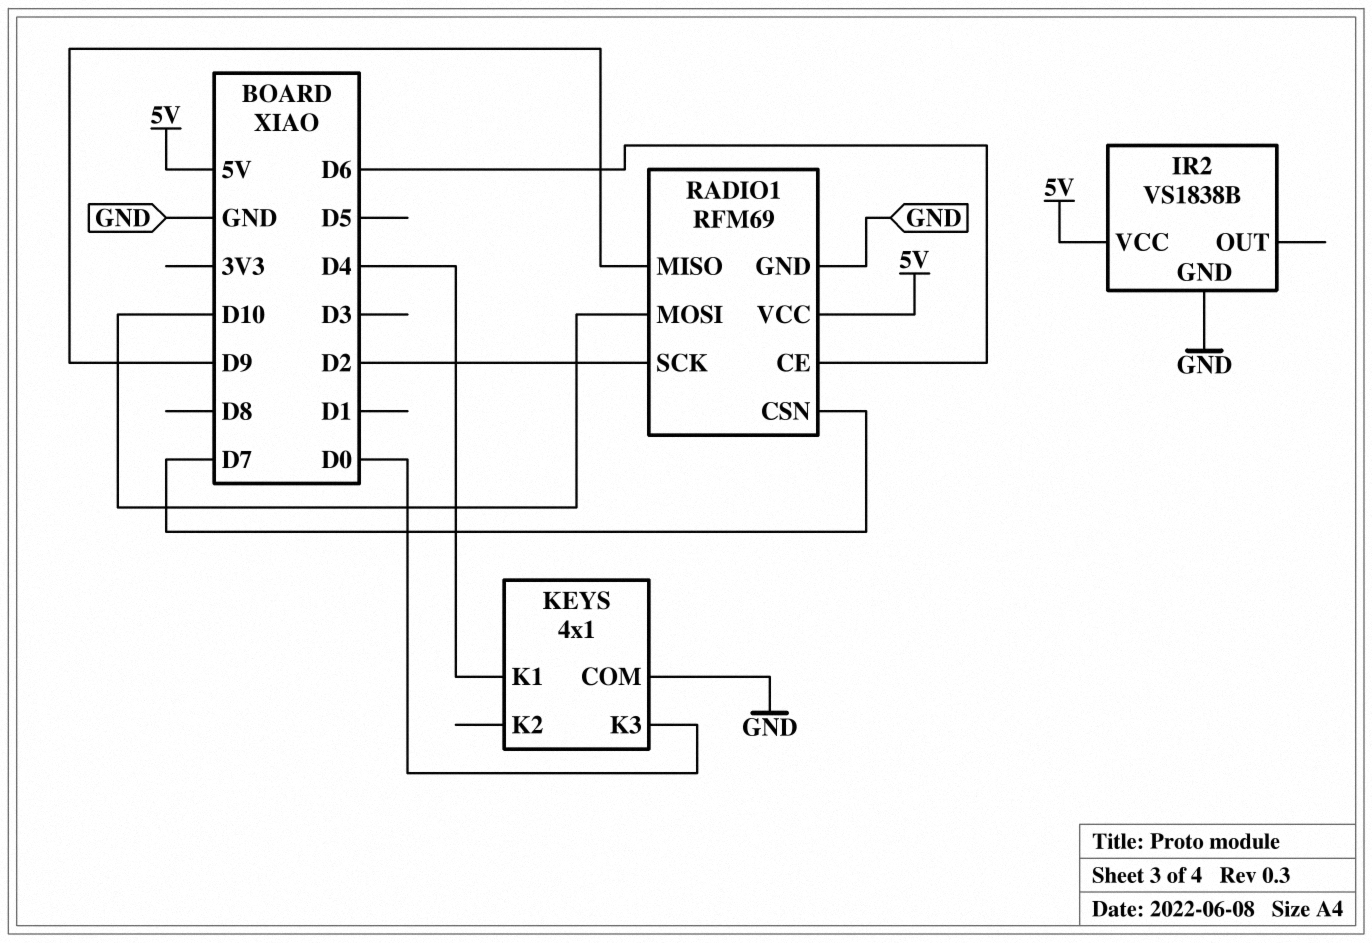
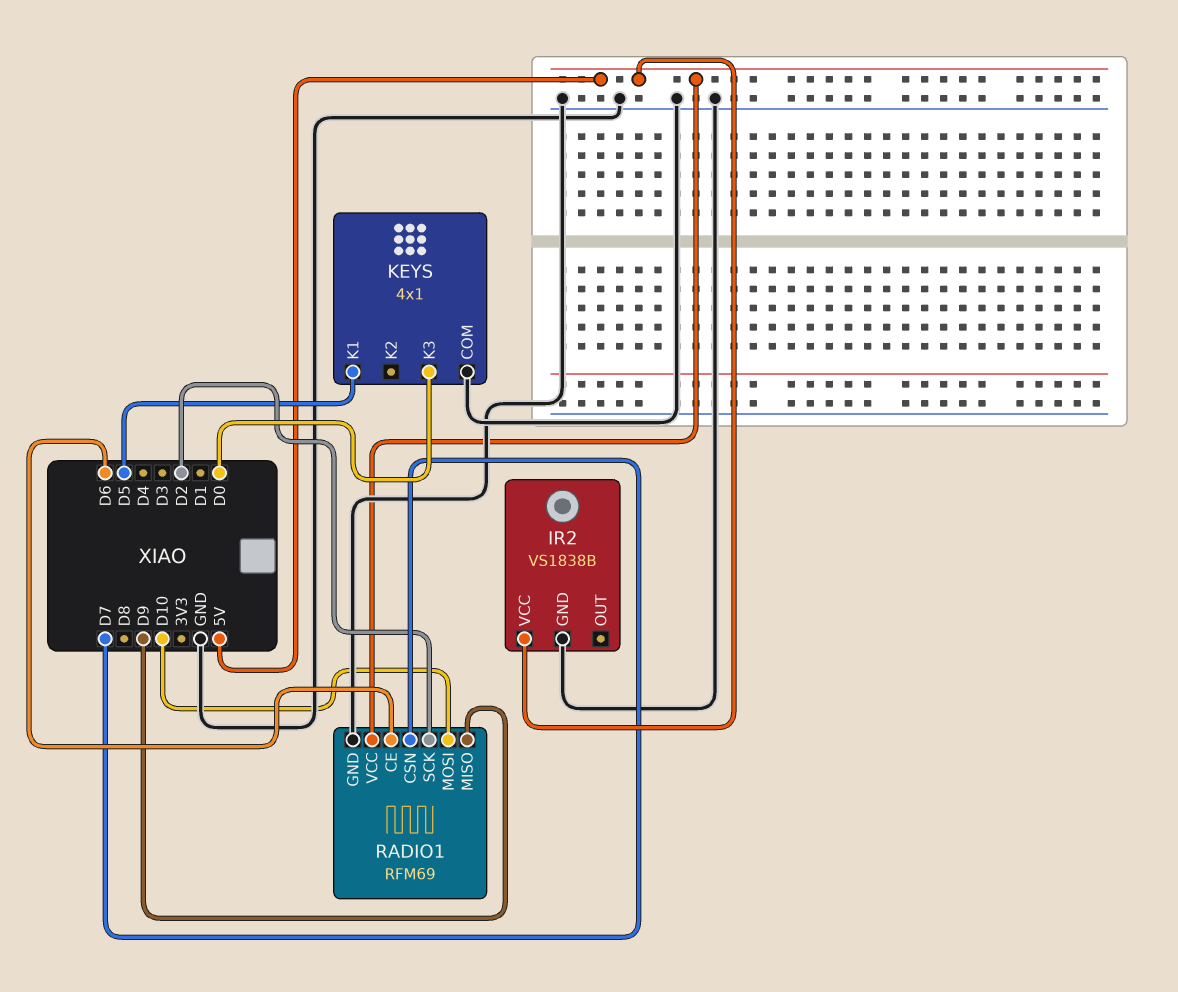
KEYS pin K1: D4 -> D5

